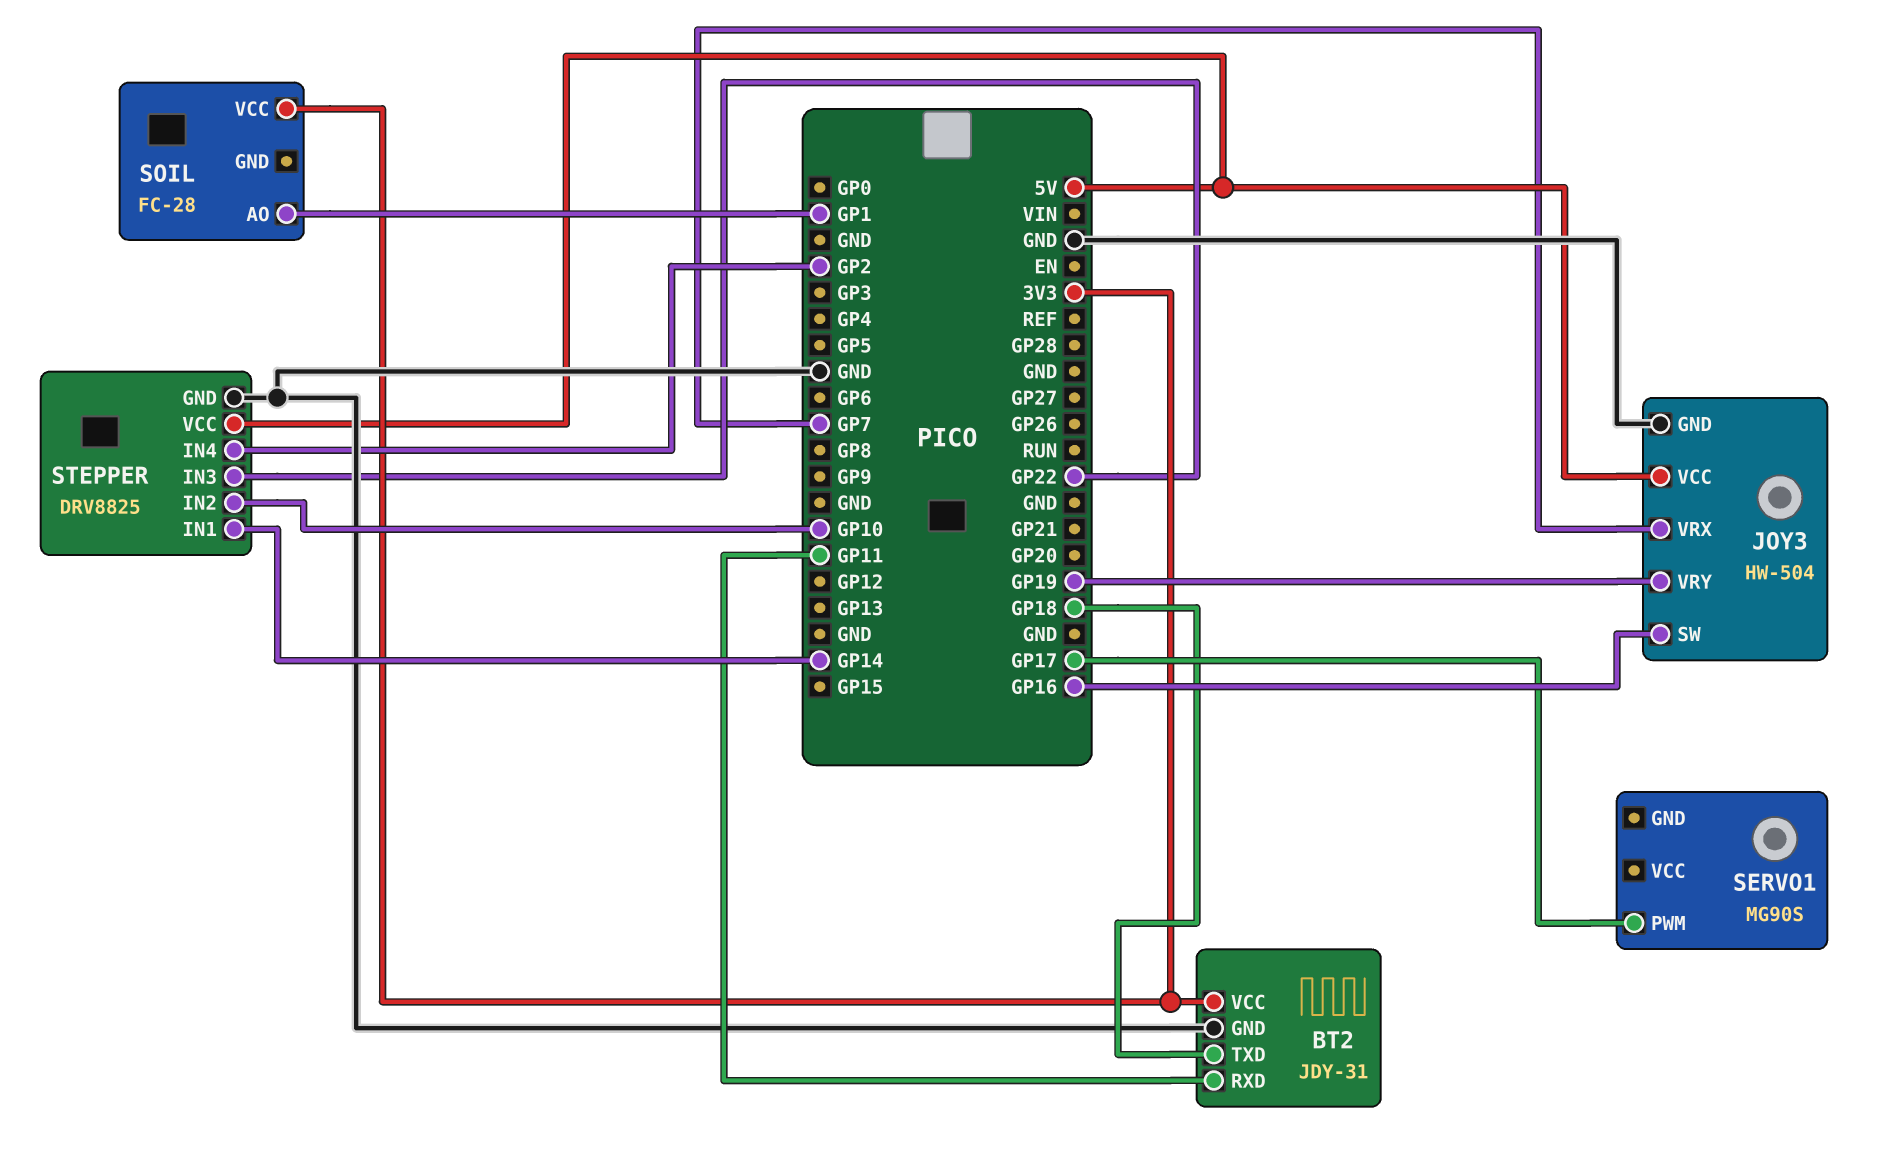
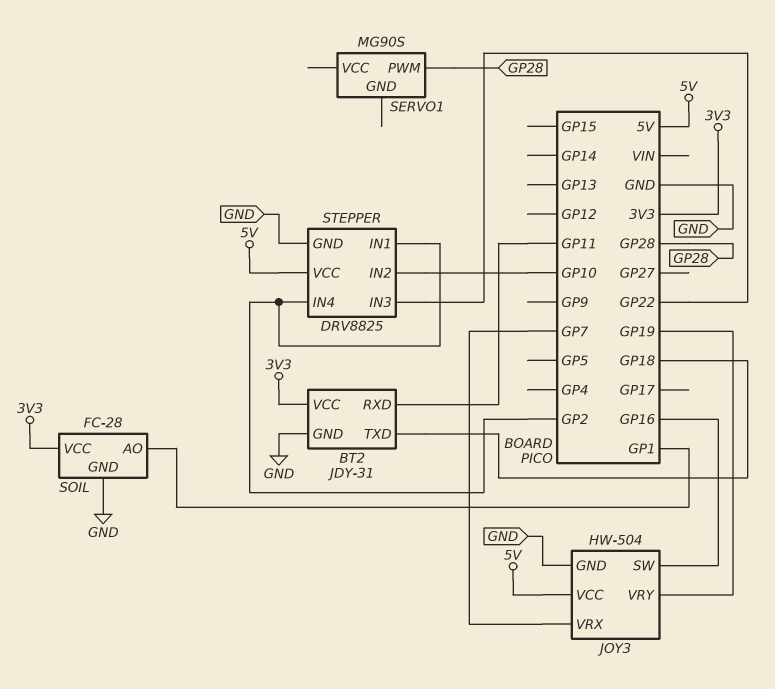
SERVO1 pin PWM: GP17 -> GP28
SOIL pin GND: none -> GND
STEPPER pin IN1: GP14 -> GP2

